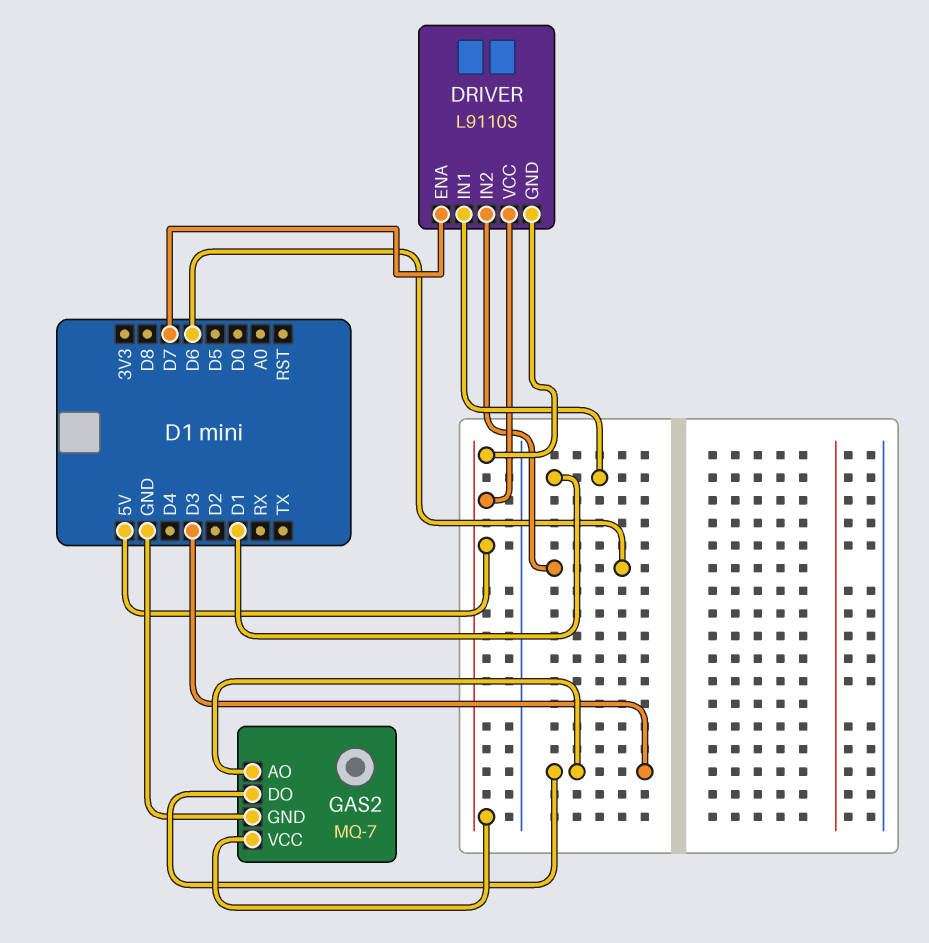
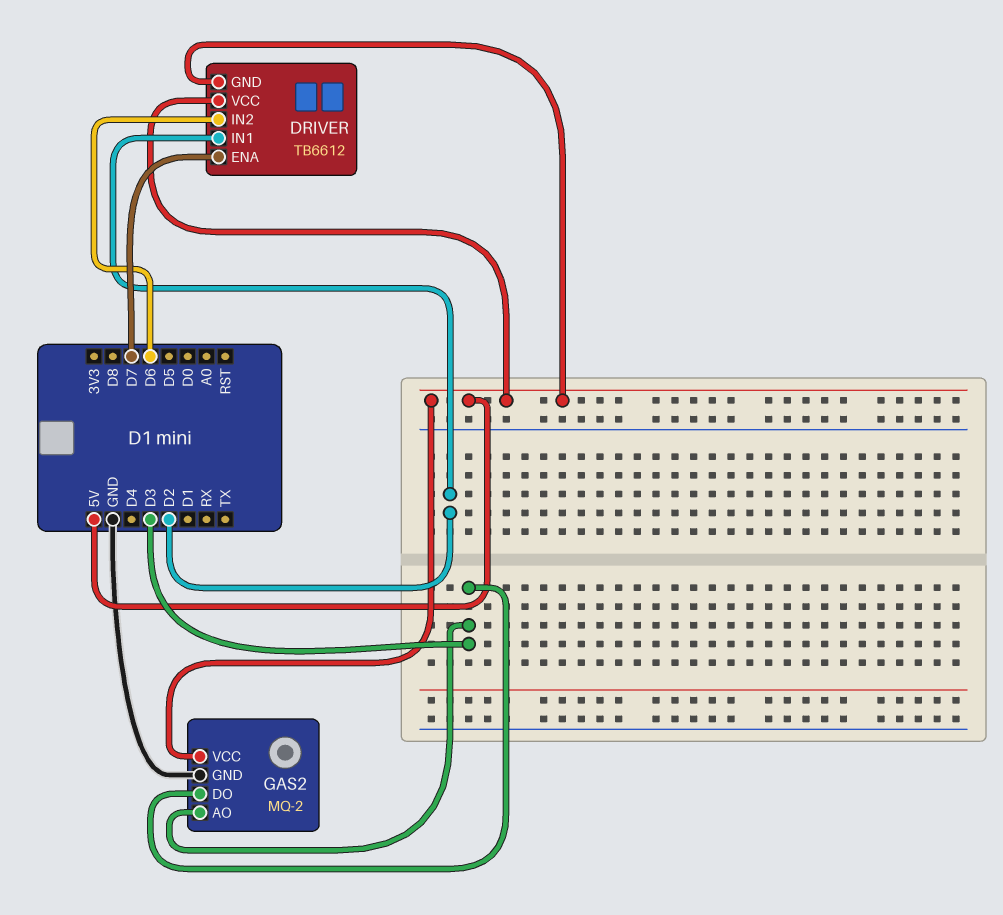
DRIVER: L9110S -> TB6612
DRIVER pin IN1: D1 -> D2
GAS2: MQ-7 -> MQ-2

